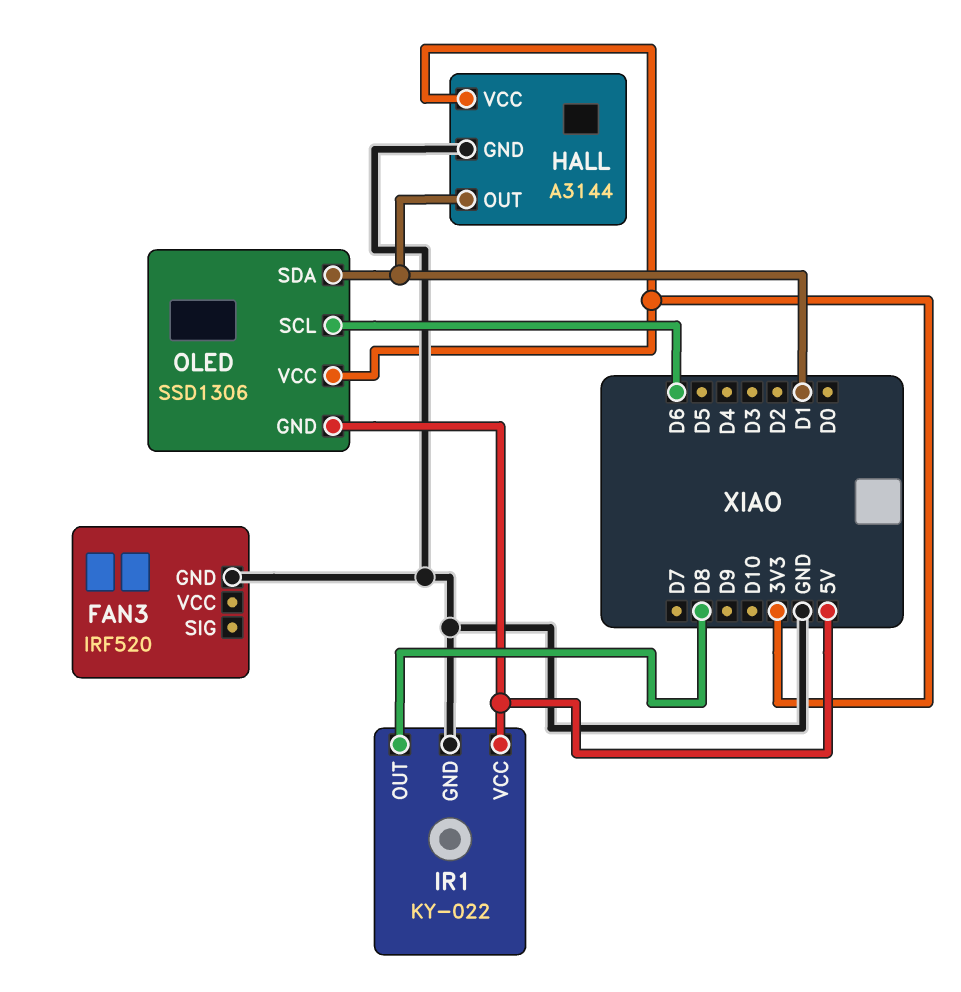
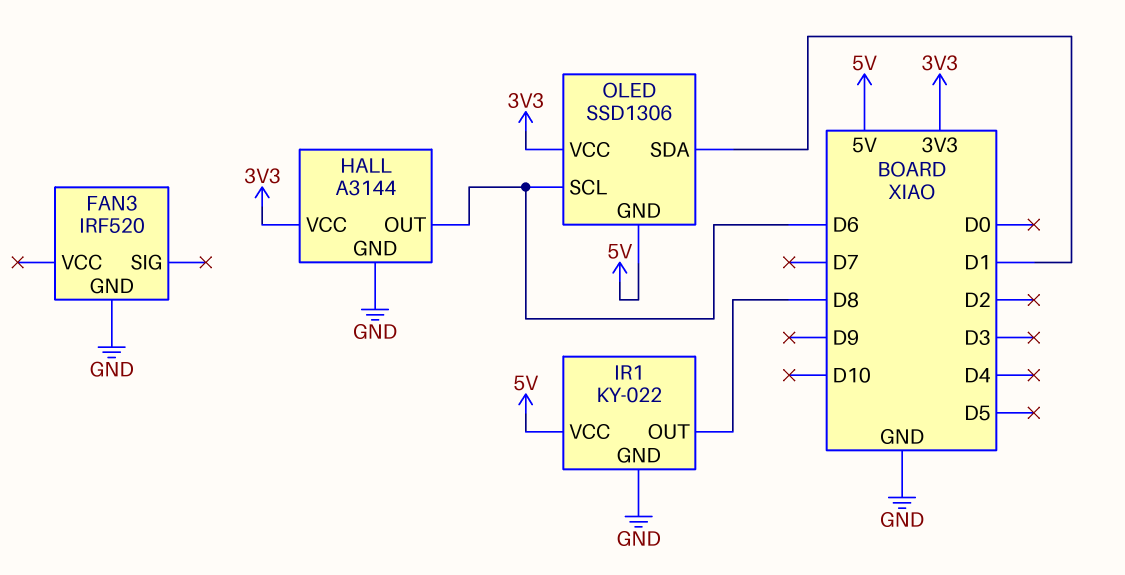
HALL pin OUT: D1 -> D6

